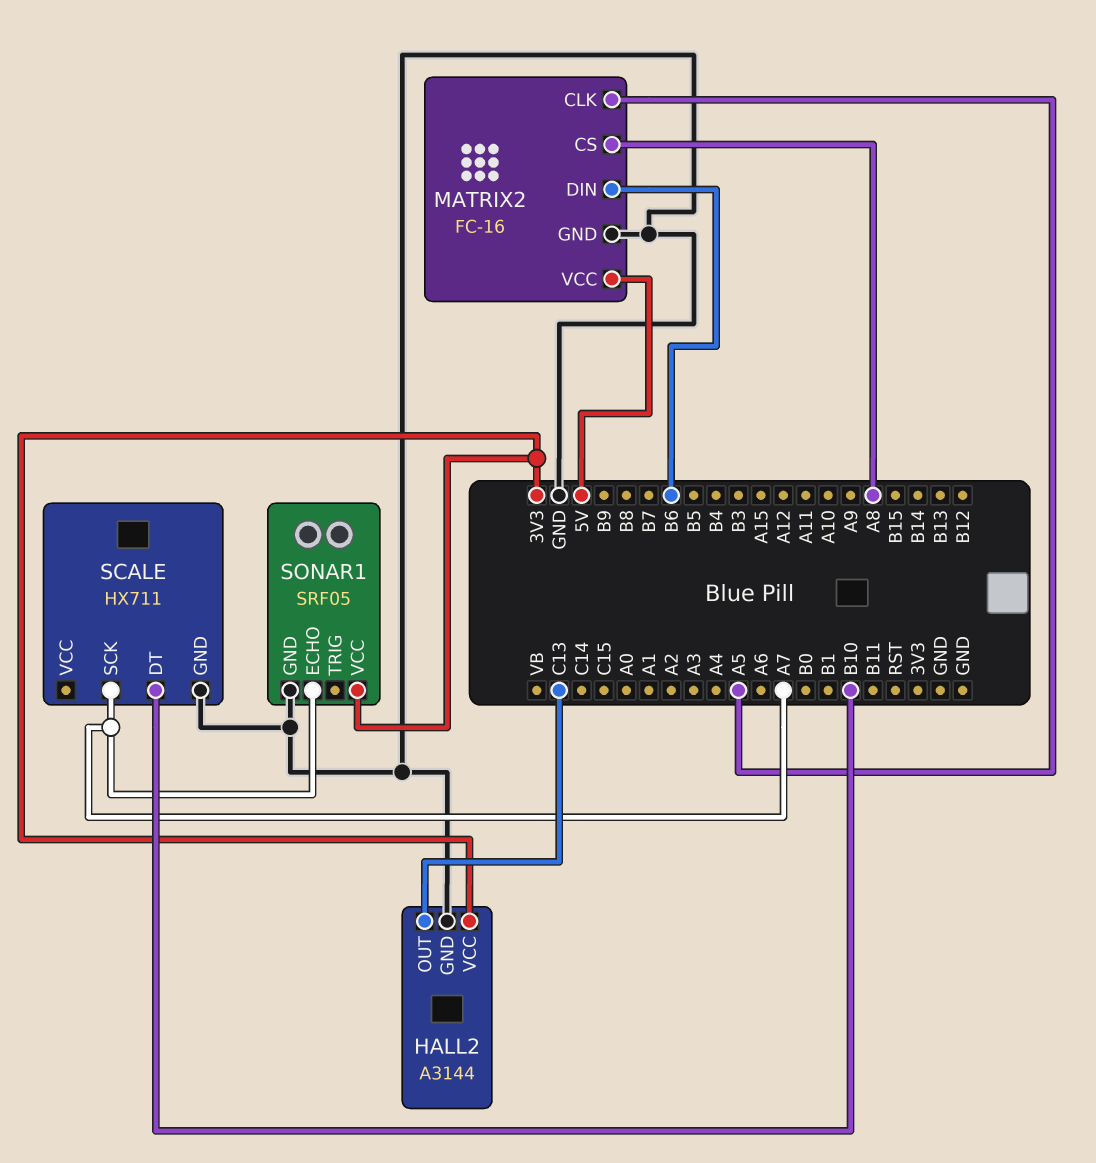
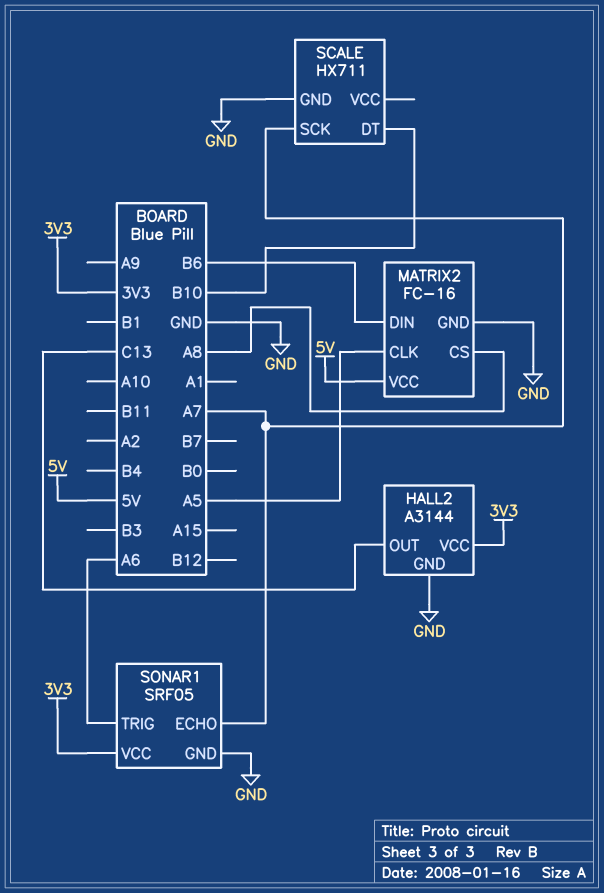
SONAR1 pin TRIG: none -> A6

